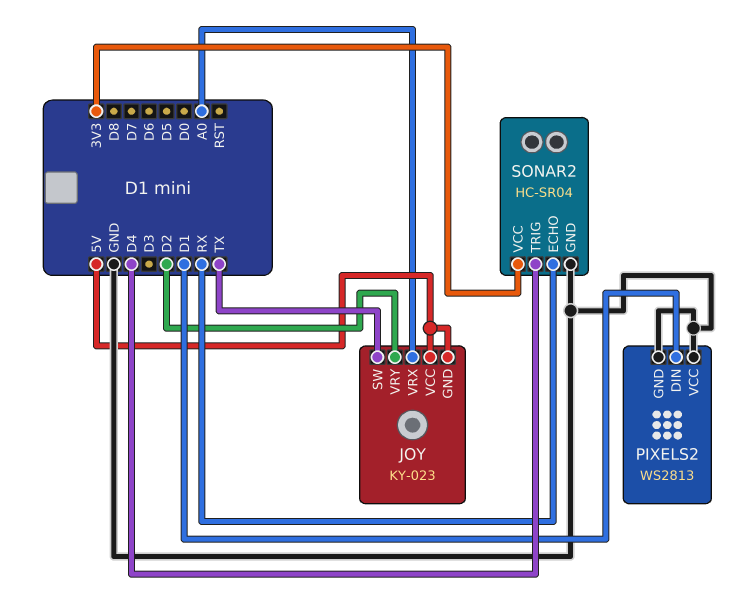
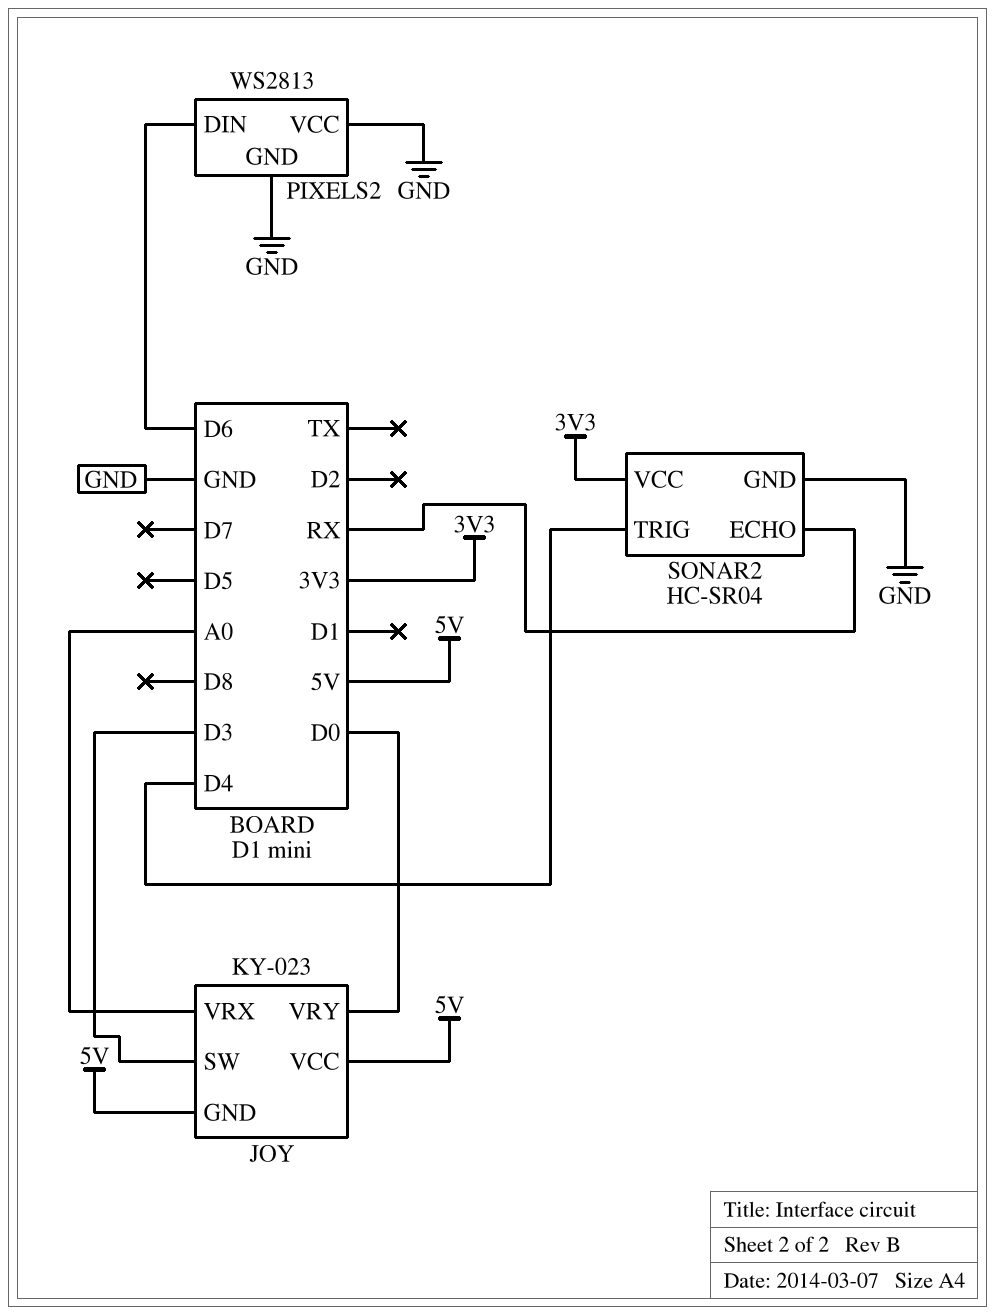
JOY pin SW: TX -> D3
JOY pin VRY: D2 -> D0
PIXELS2 pin DIN: D1 -> D6

